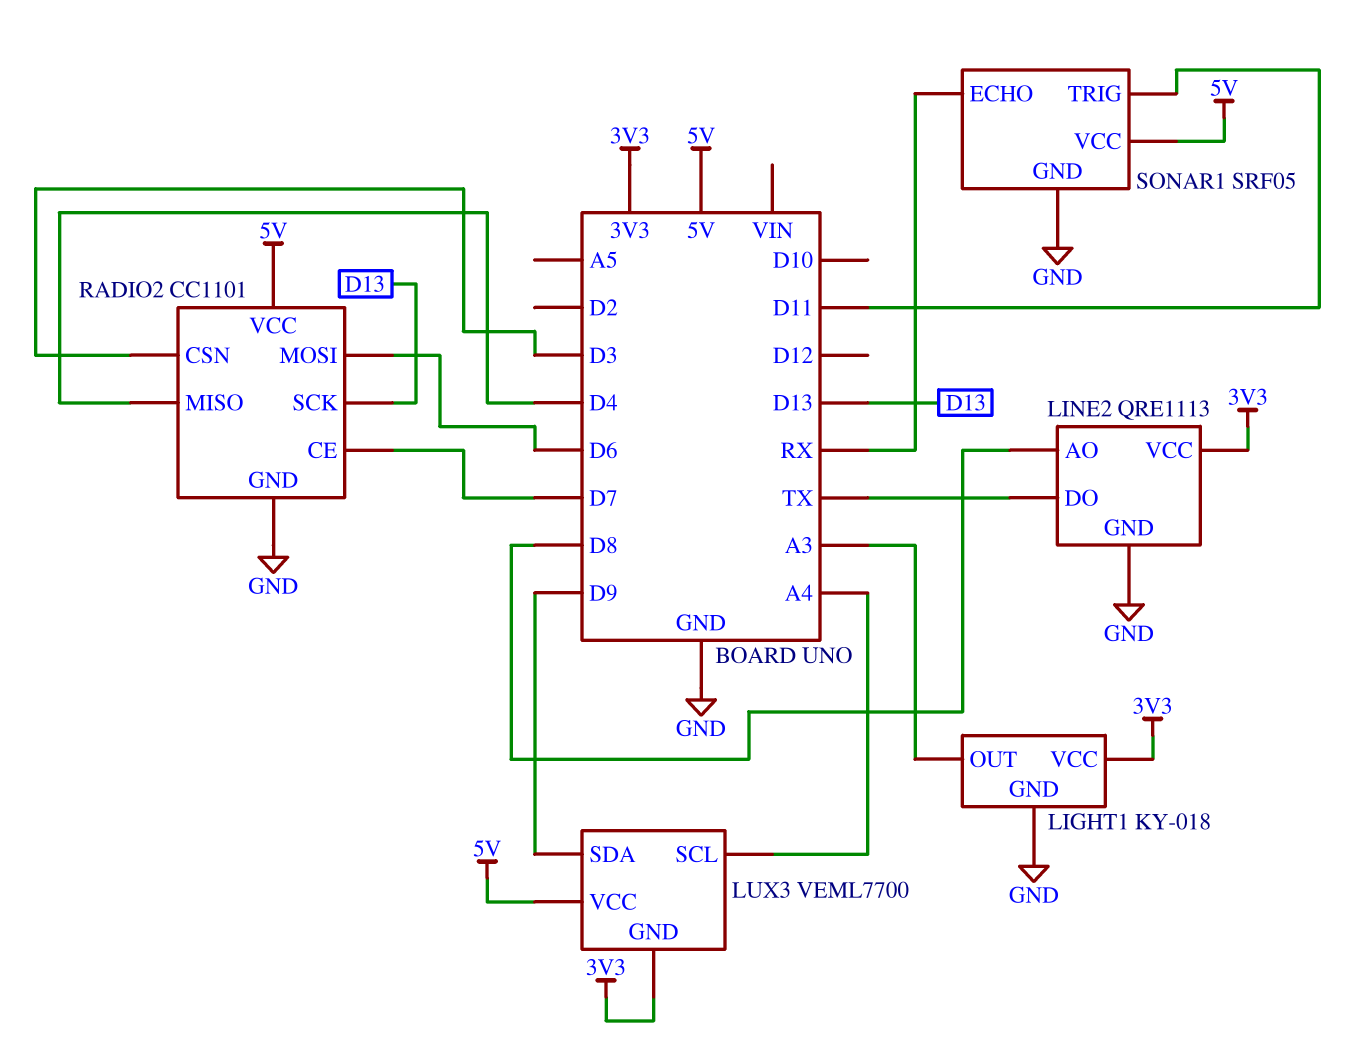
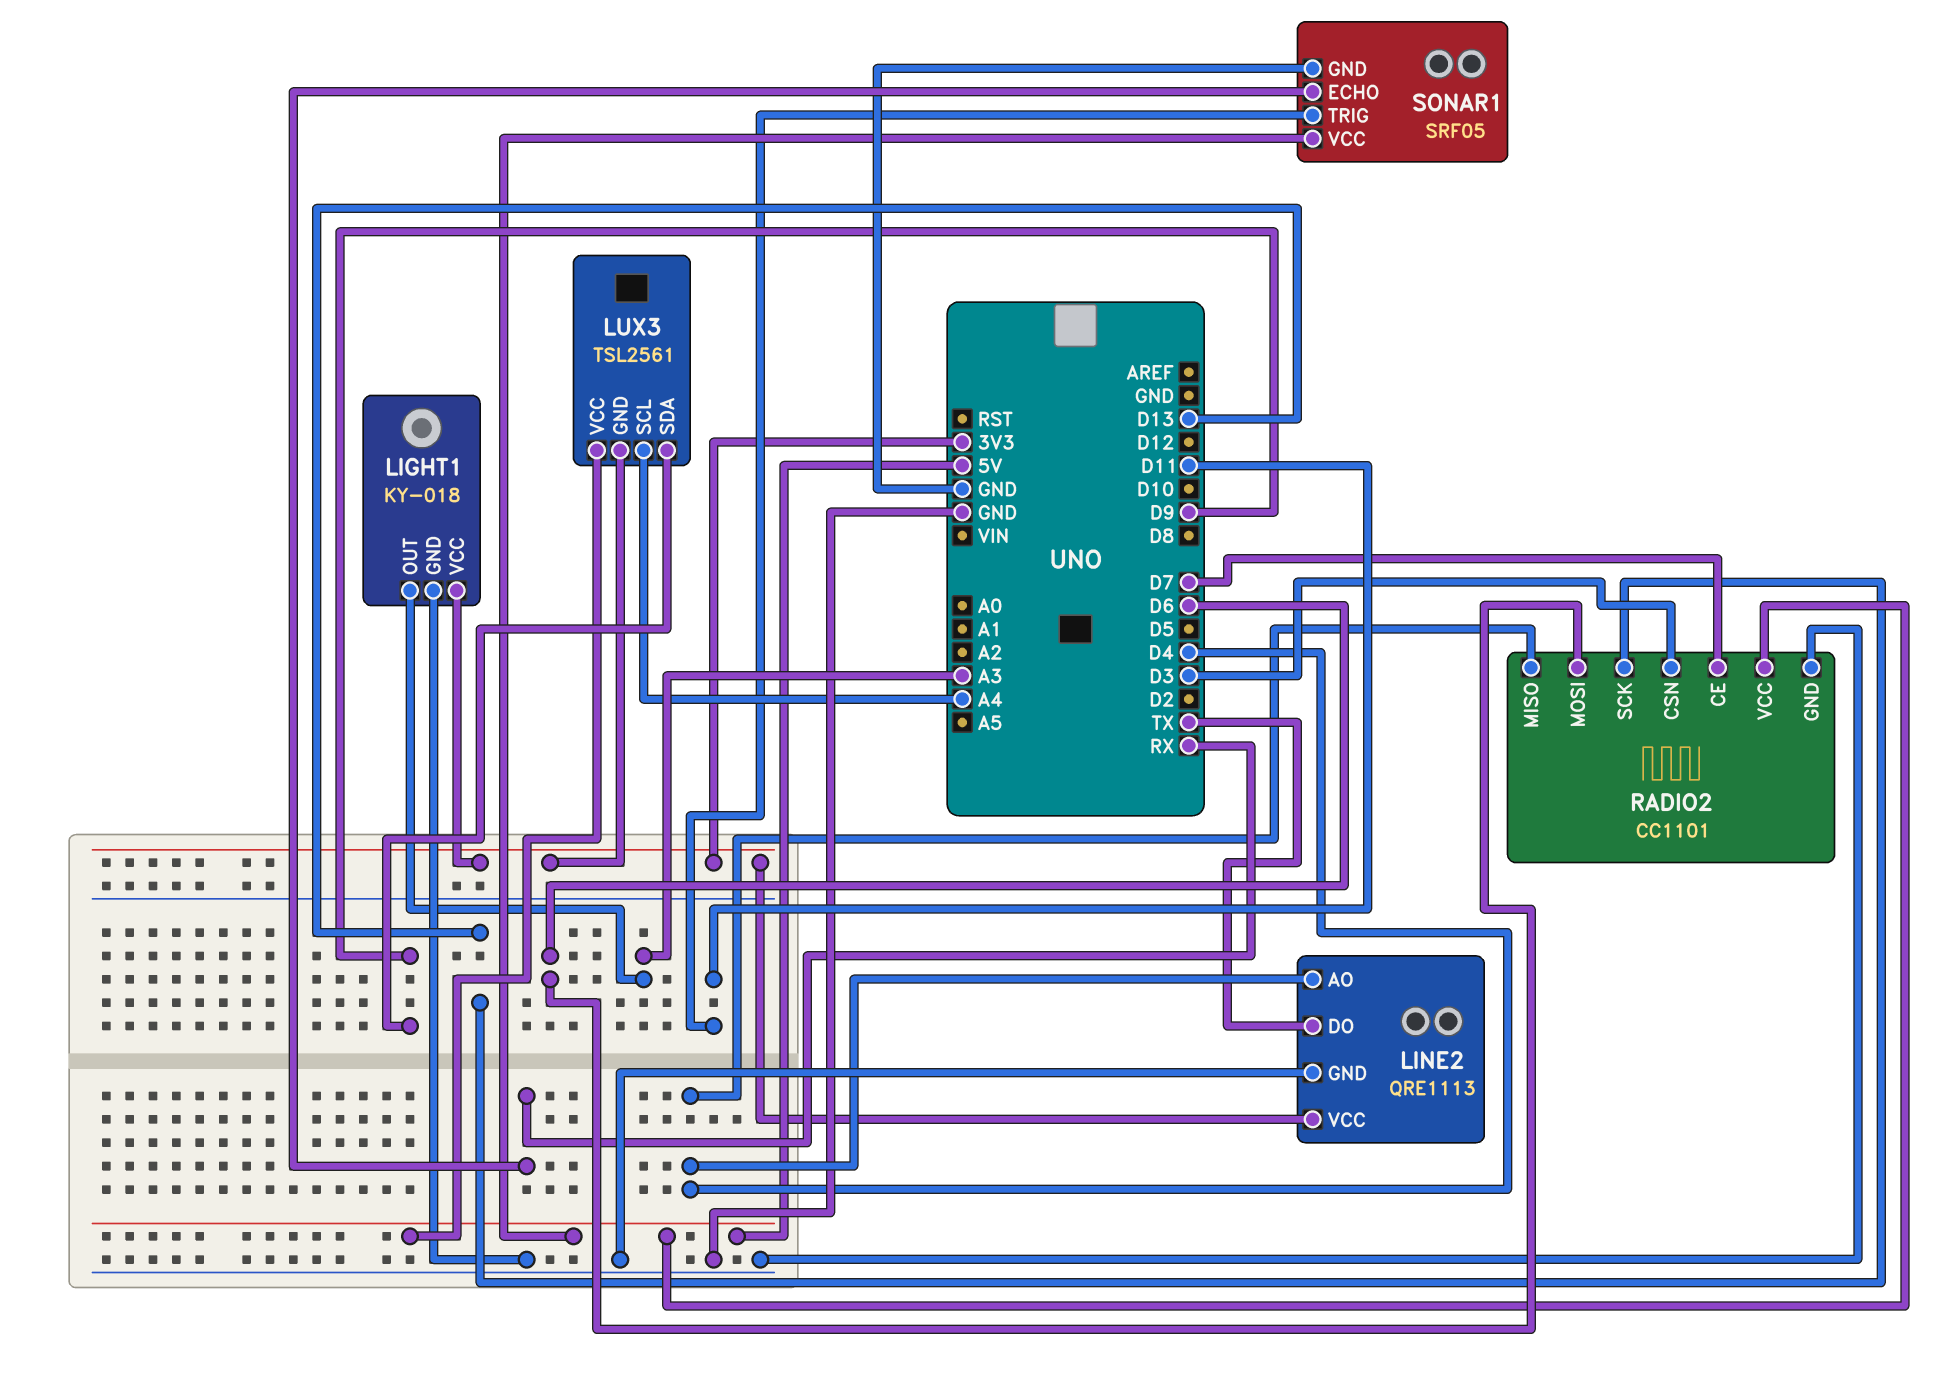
LINE2 pin AO: D8 -> D4
LUX3: VEML7700 -> TSL2561

